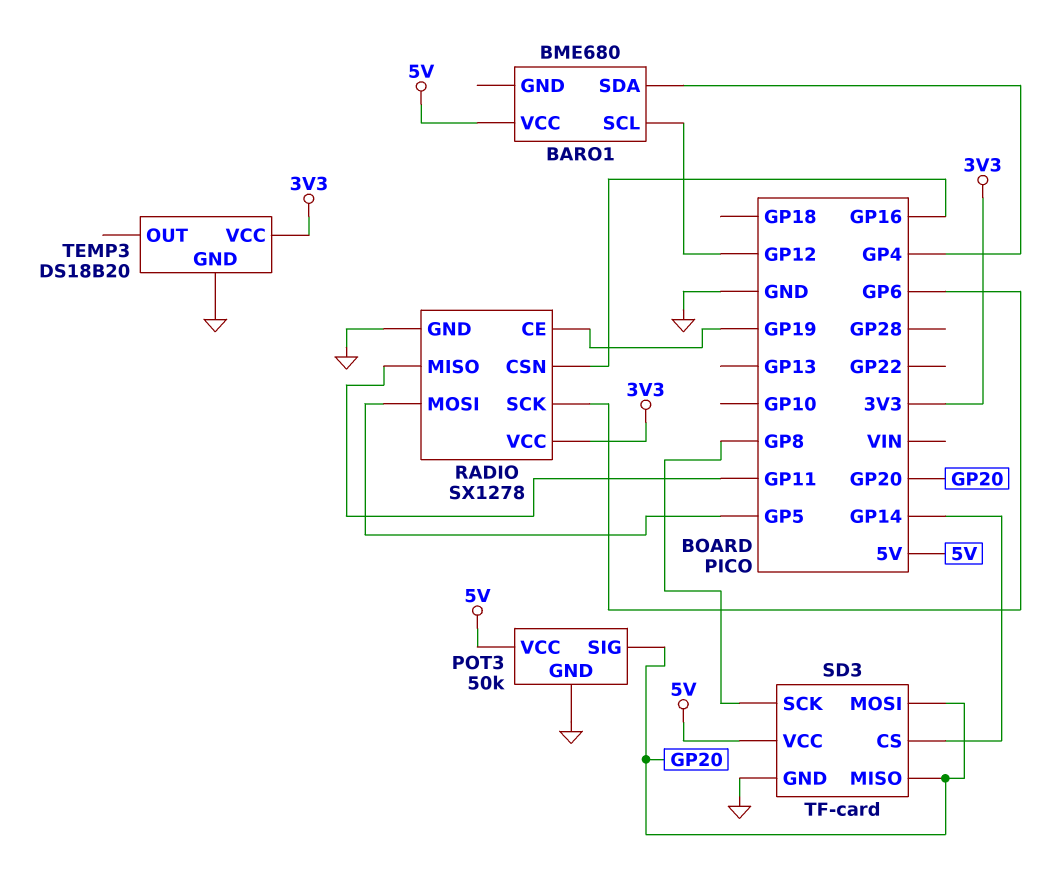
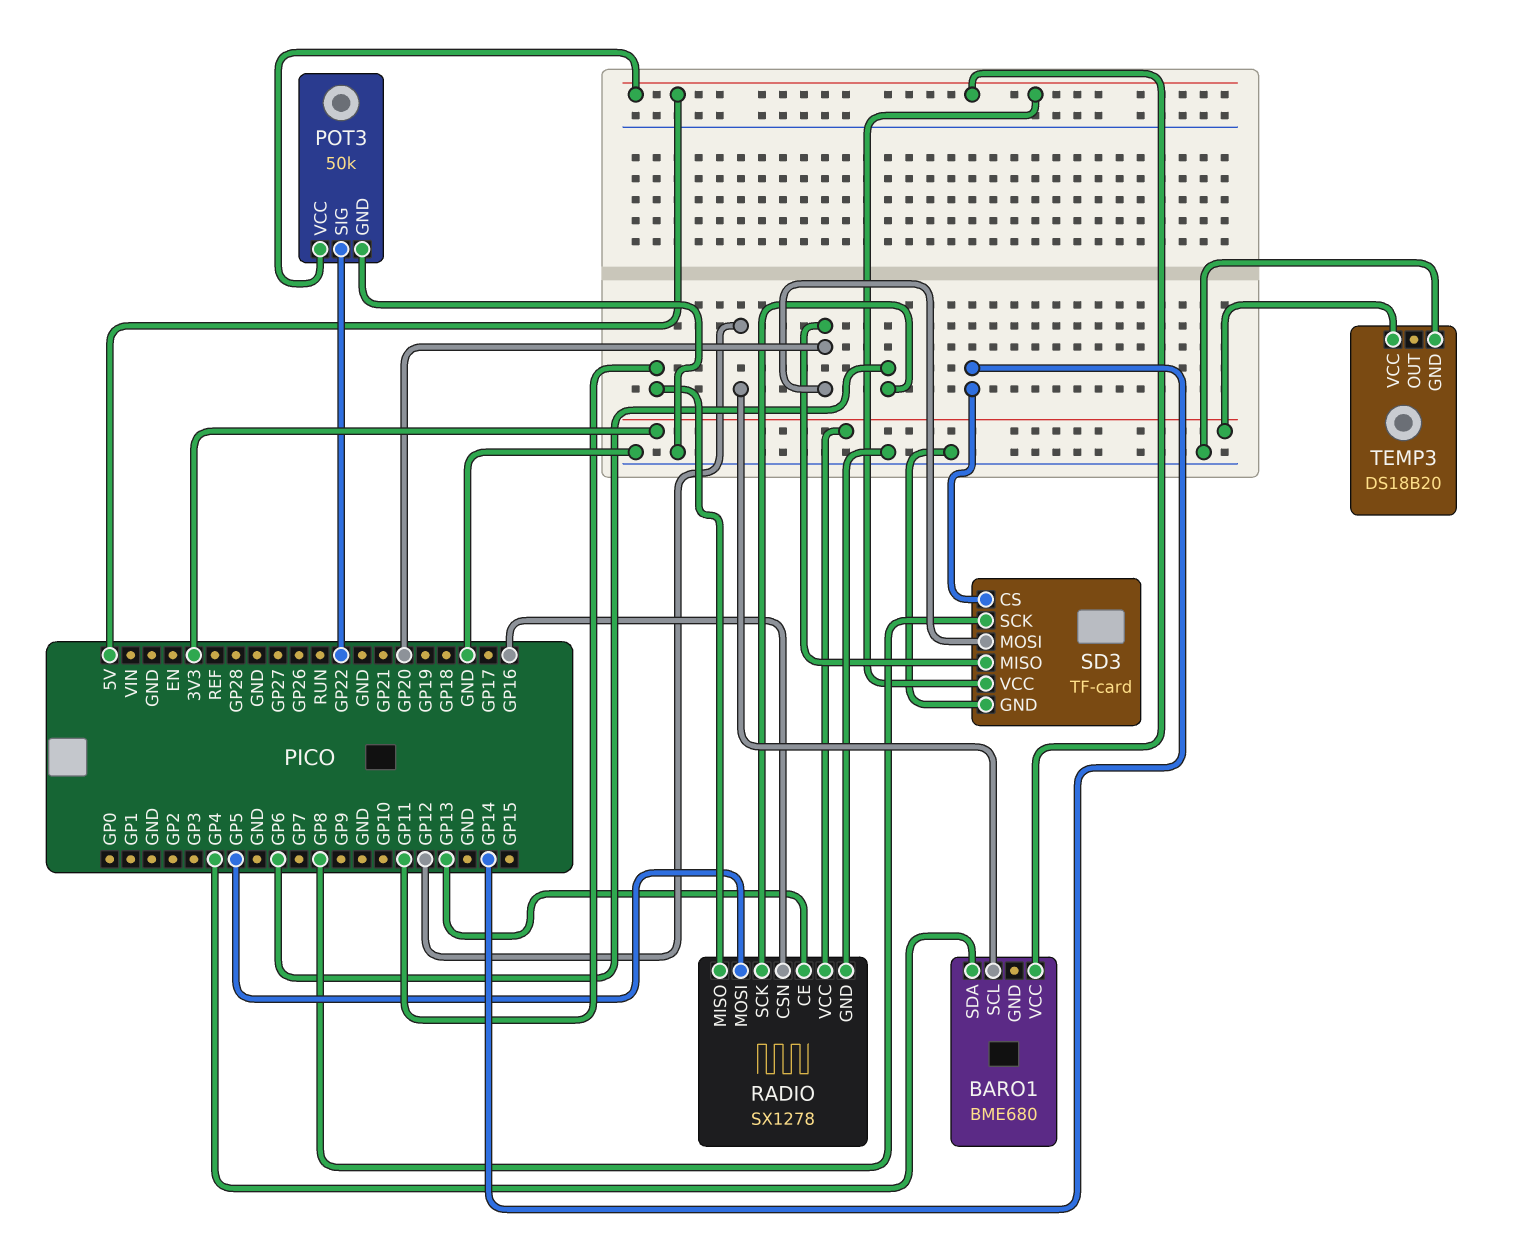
POT3 pin SIG: GP20 -> GP22
RADIO pin CE: GP19 -> GP13

